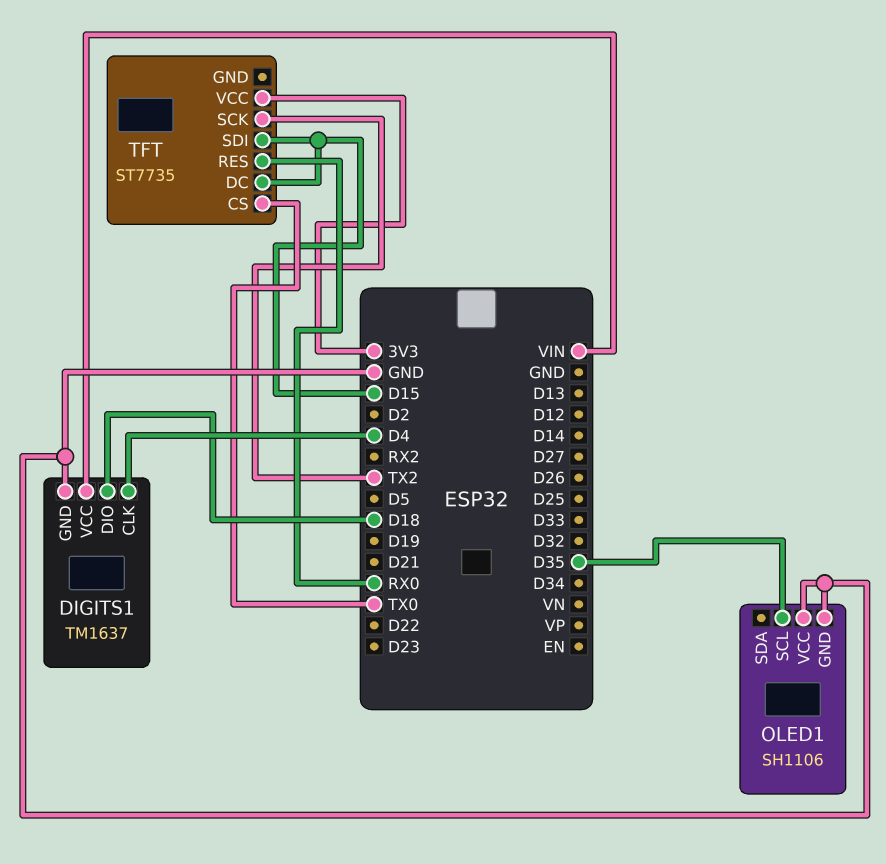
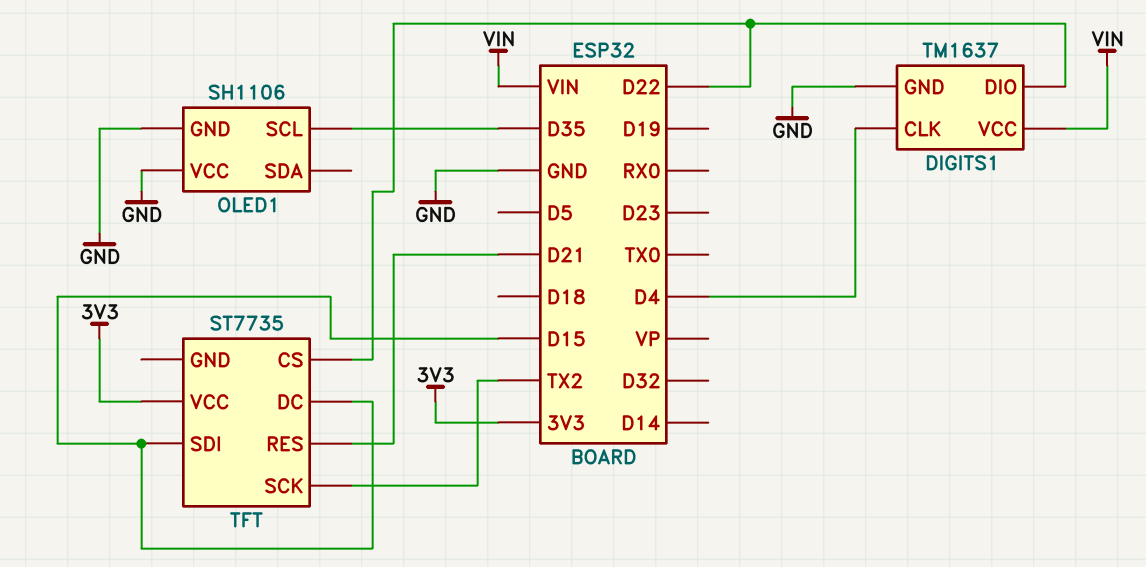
DIGITS1 pin DIO: D18 -> D22
TFT pin CS: TX0 -> D22
TFT pin RES: RX0 -> D21

